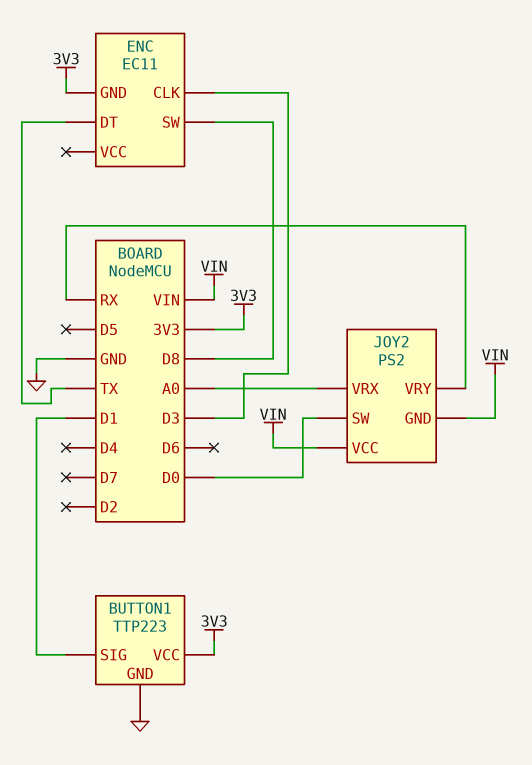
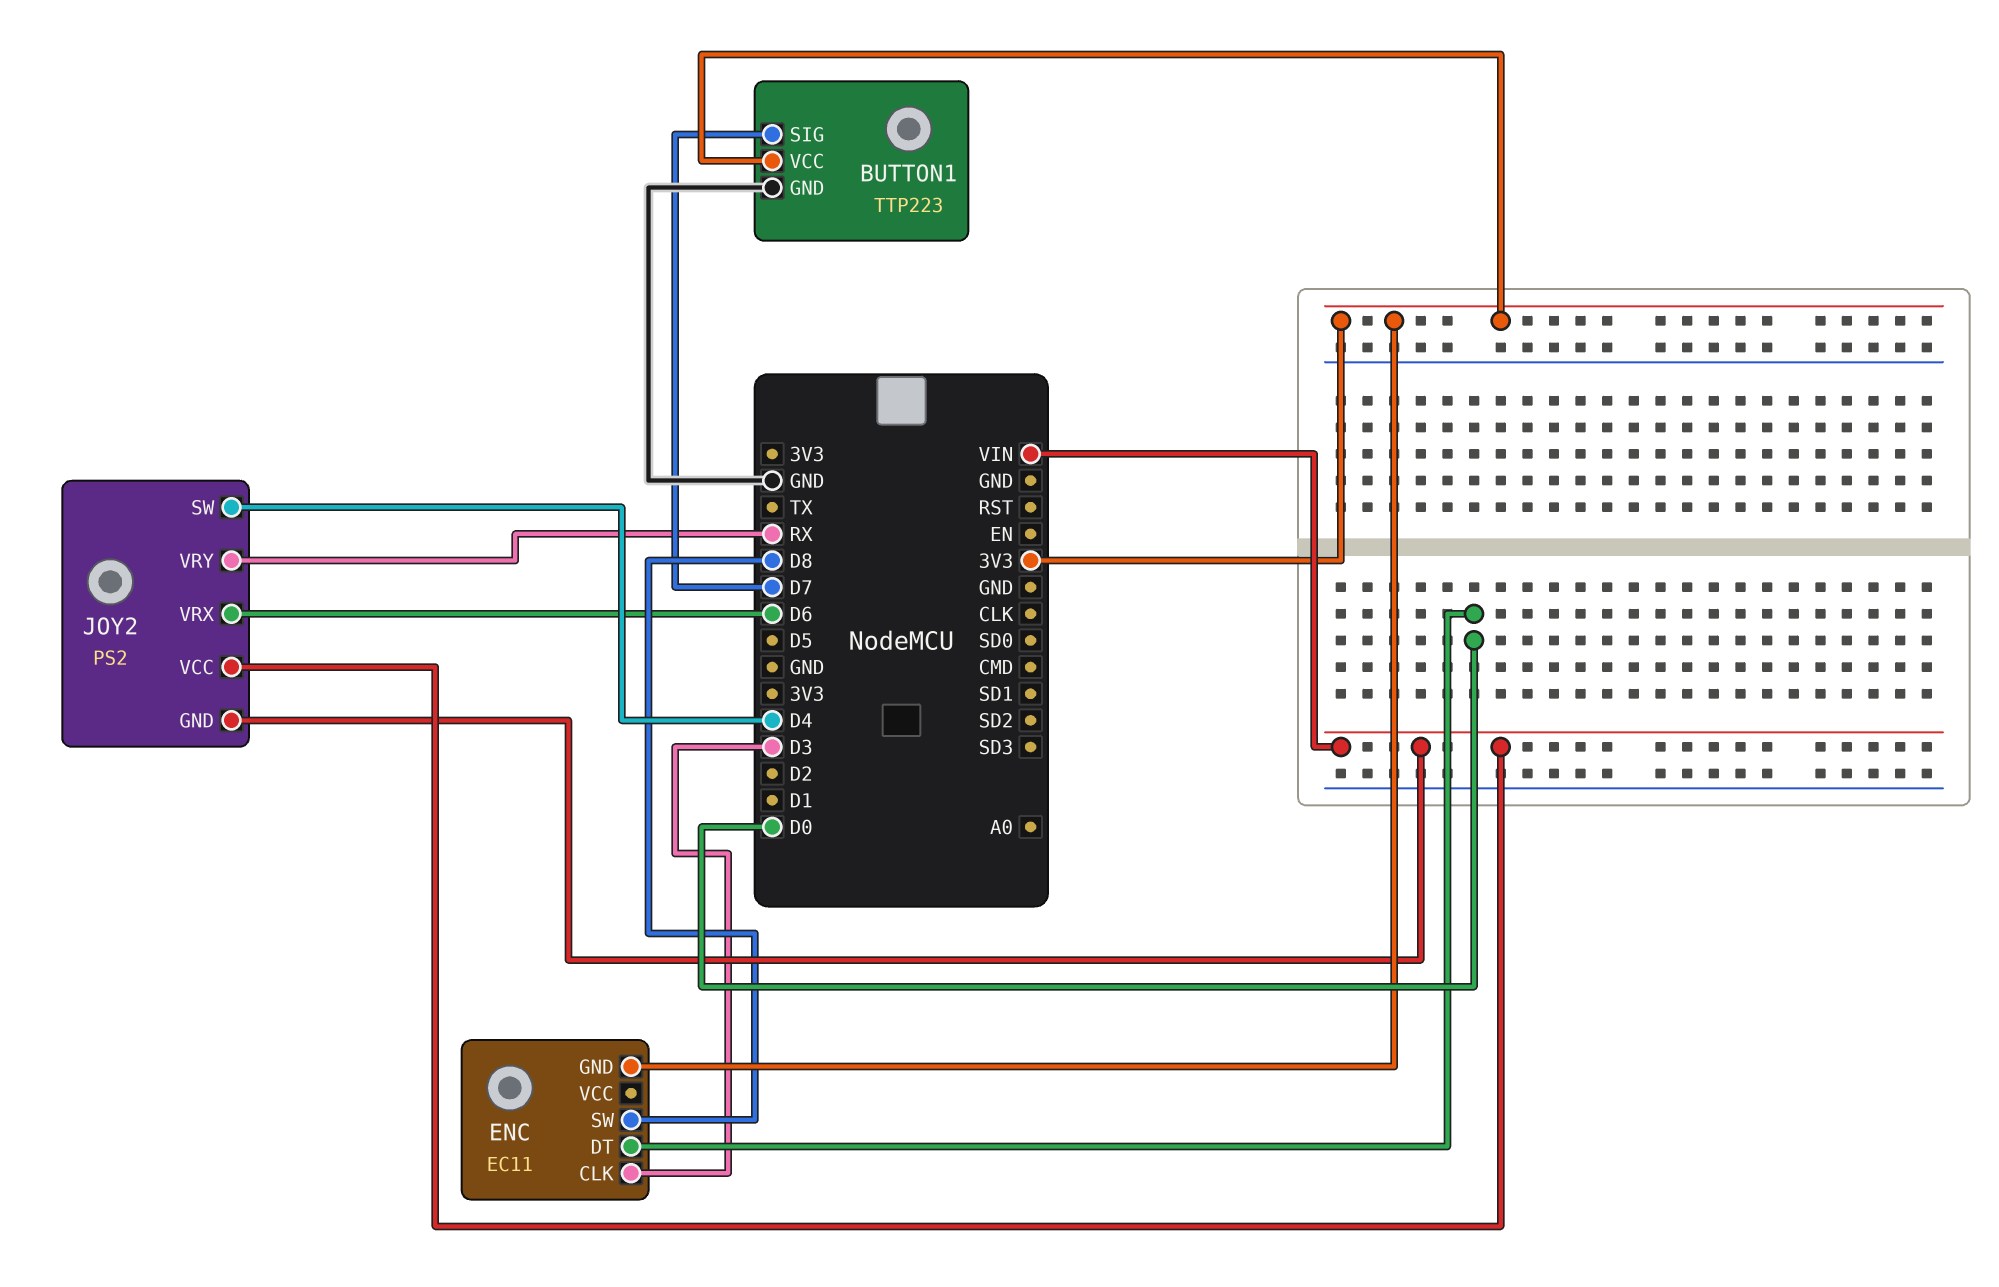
BUTTON1 pin SIG: D1 -> D7
ENC pin DT: TX -> D0
JOY2 pin SW: D0 -> D4
JOY2 pin VRX: A0 -> D6

